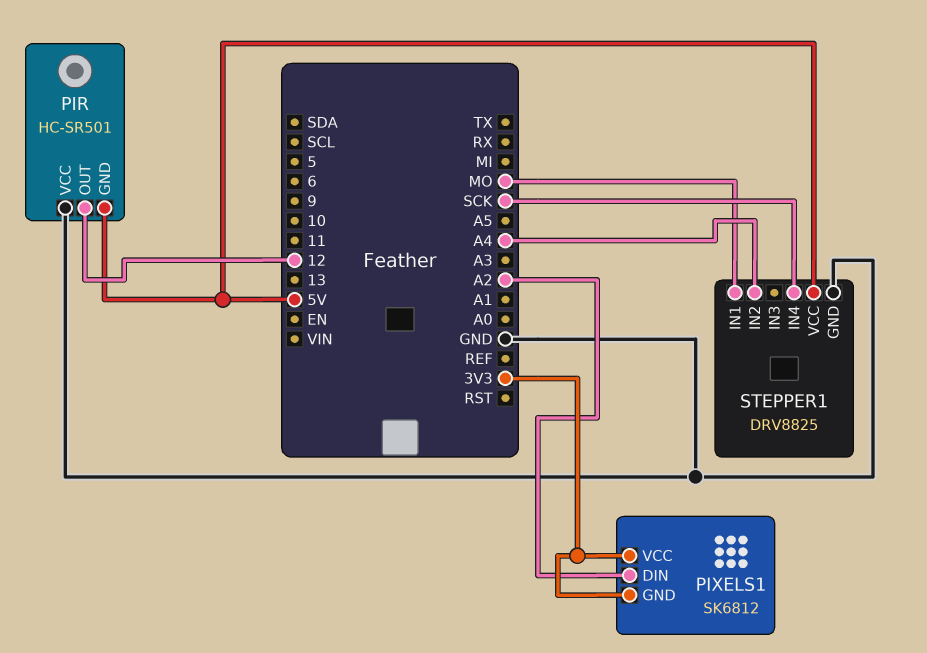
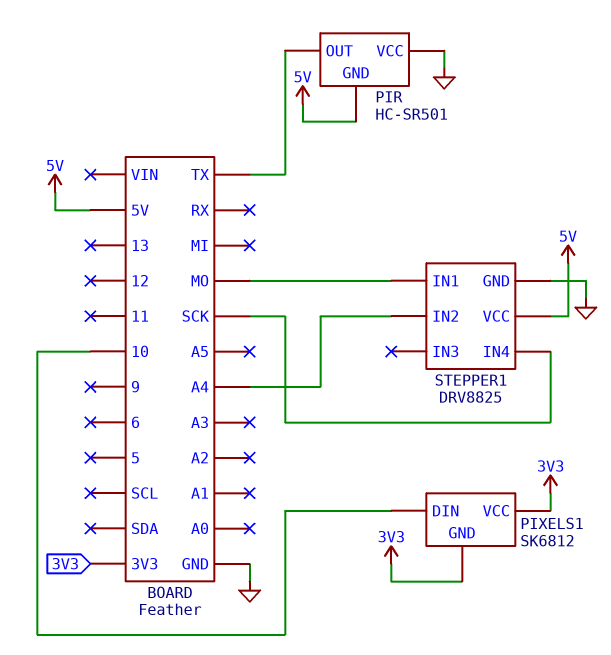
PIR pin OUT: 12 -> TX
PIXELS1 pin DIN: A2 -> 10

